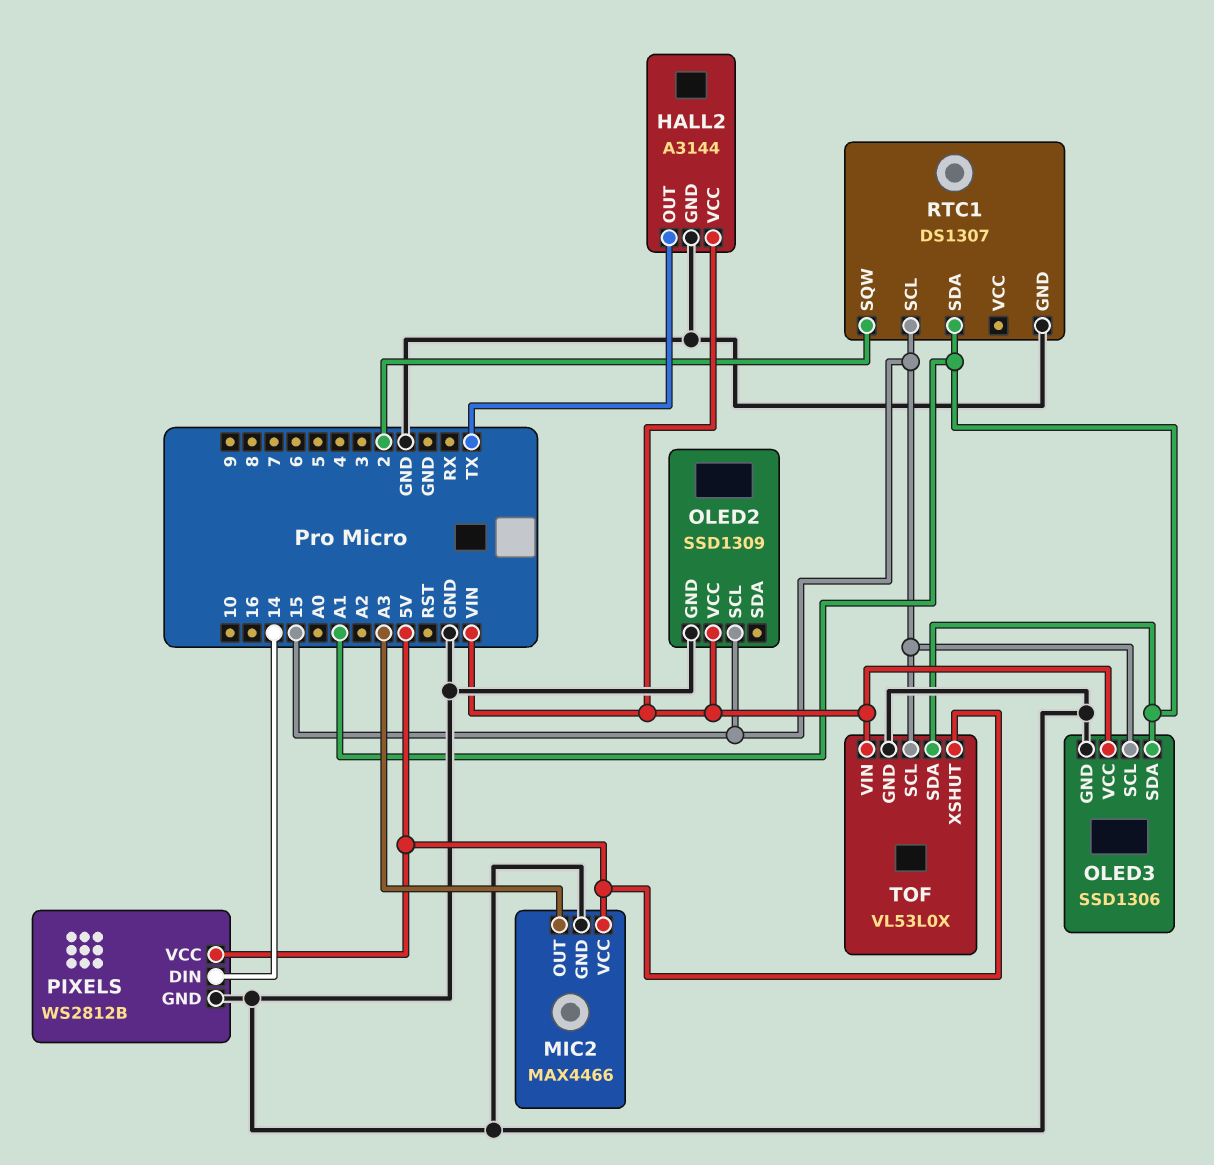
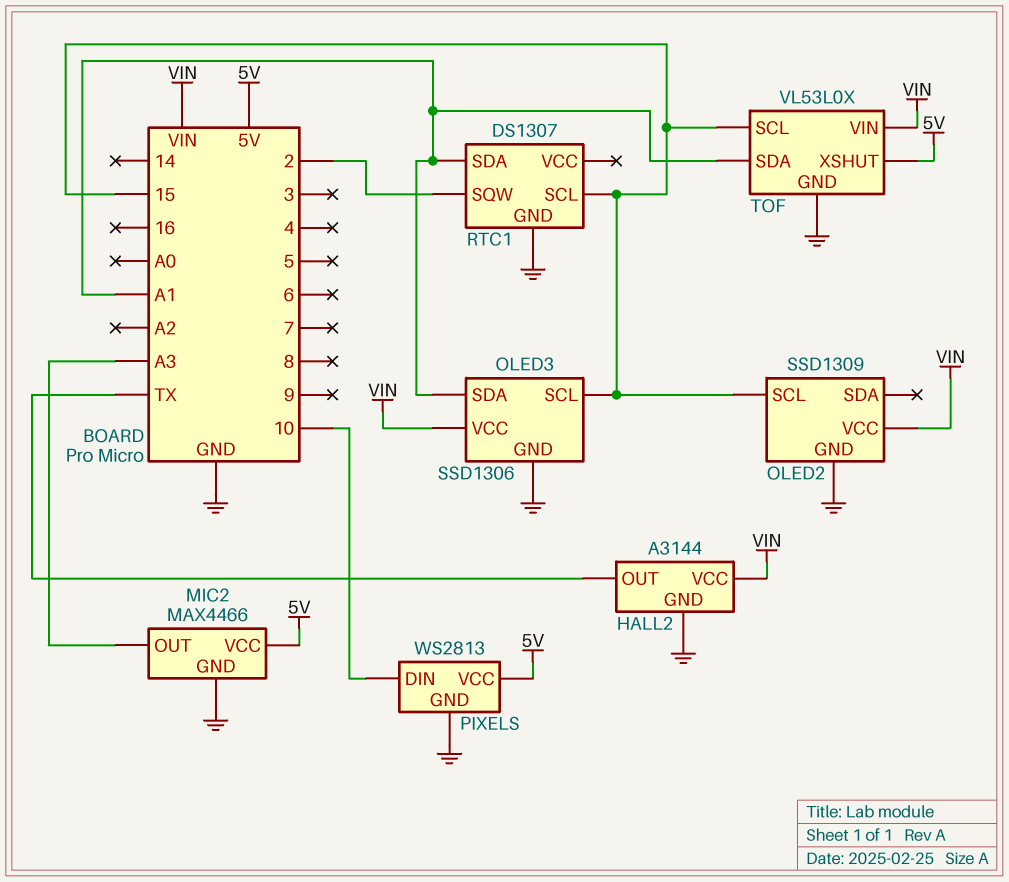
PIXELS: WS2812B -> WS2813
PIXELS pin DIN: 14 -> 10

